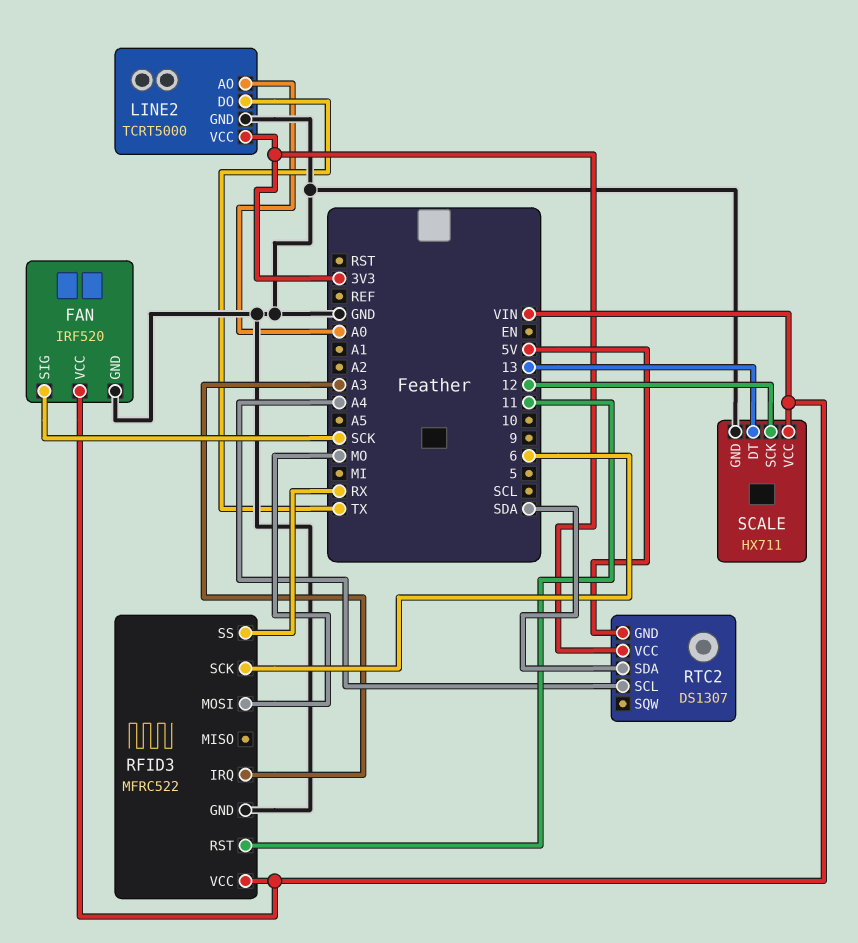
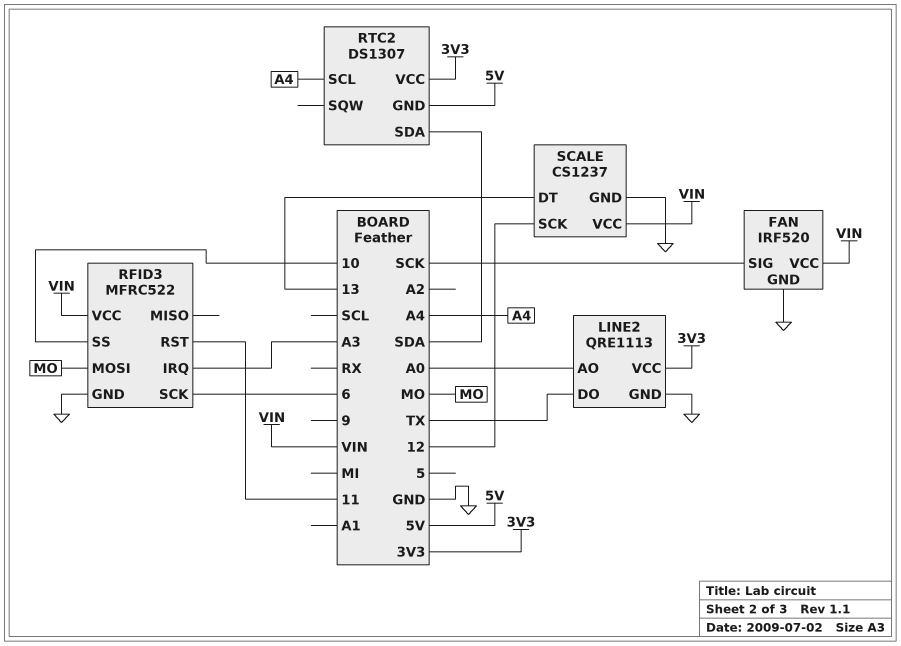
LINE2: TCRT5000 -> QRE1113
RFID3 pin SS: RX -> 10
SCALE: HX711 -> CS1237

